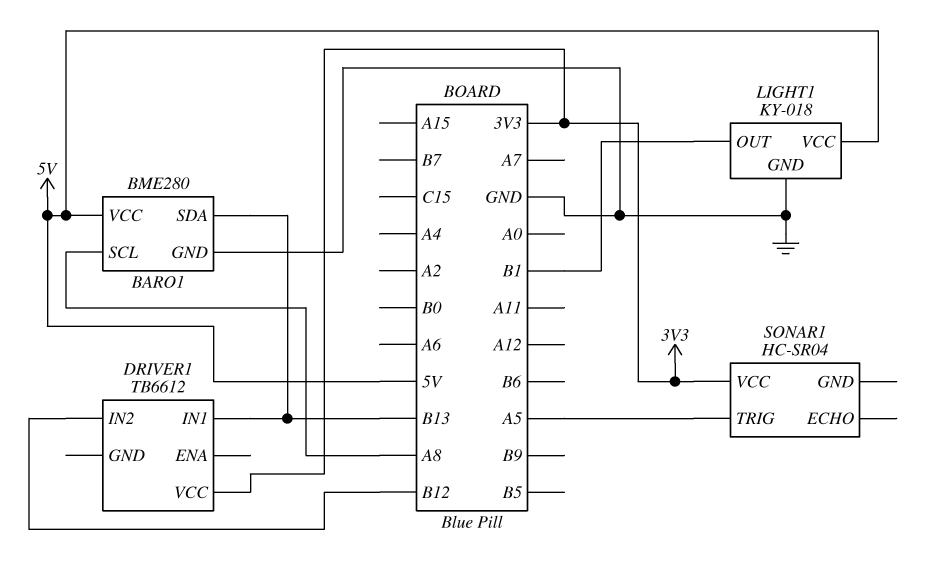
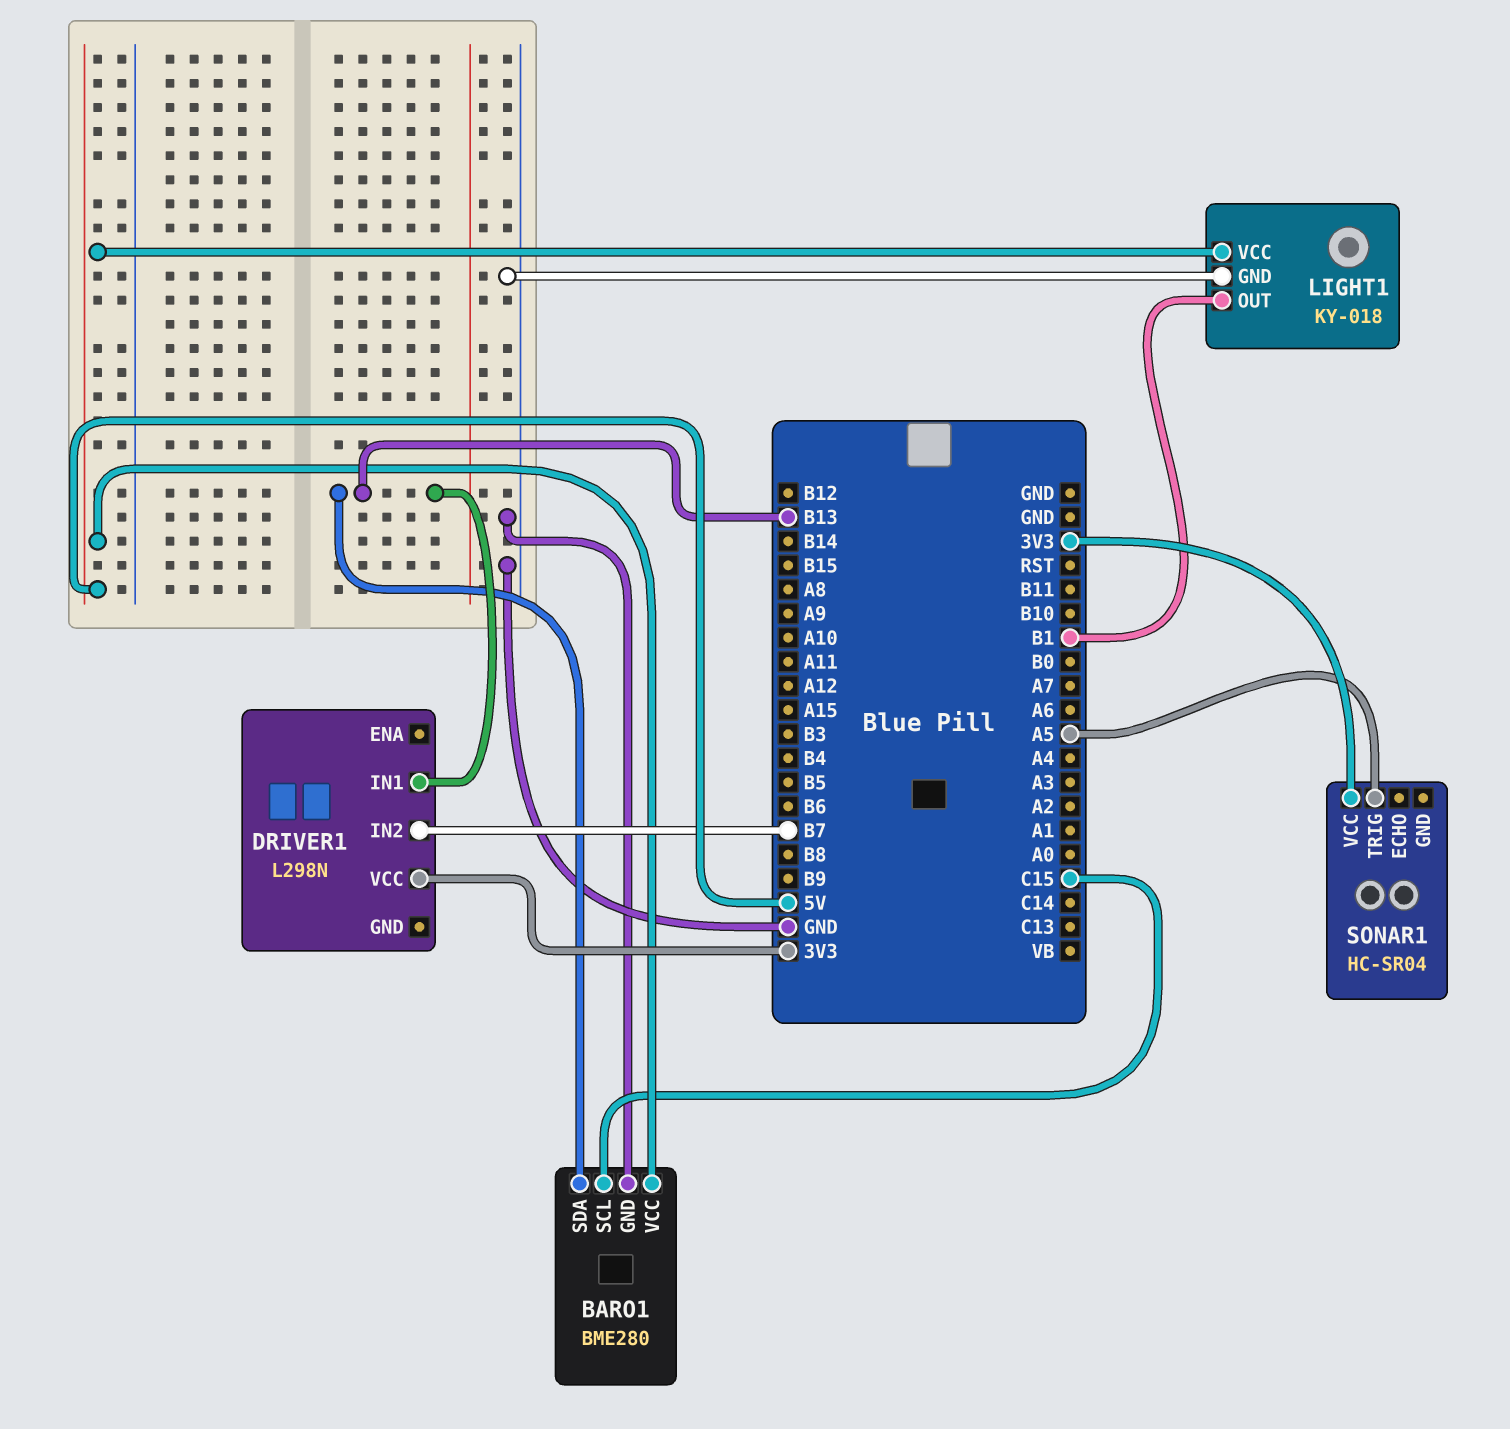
BARO1 pin SCL: A8 -> C15
DRIVER1: TB6612 -> L298N
DRIVER1 pin IN2: B12 -> B7

